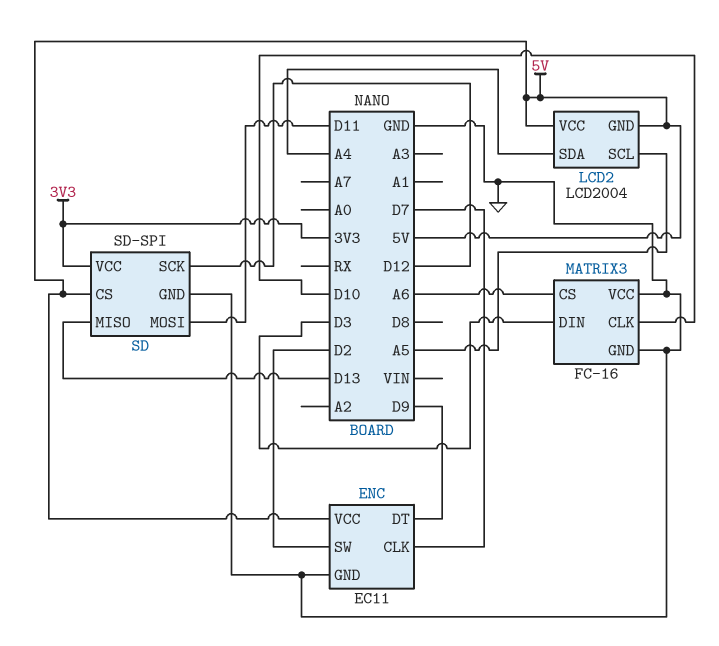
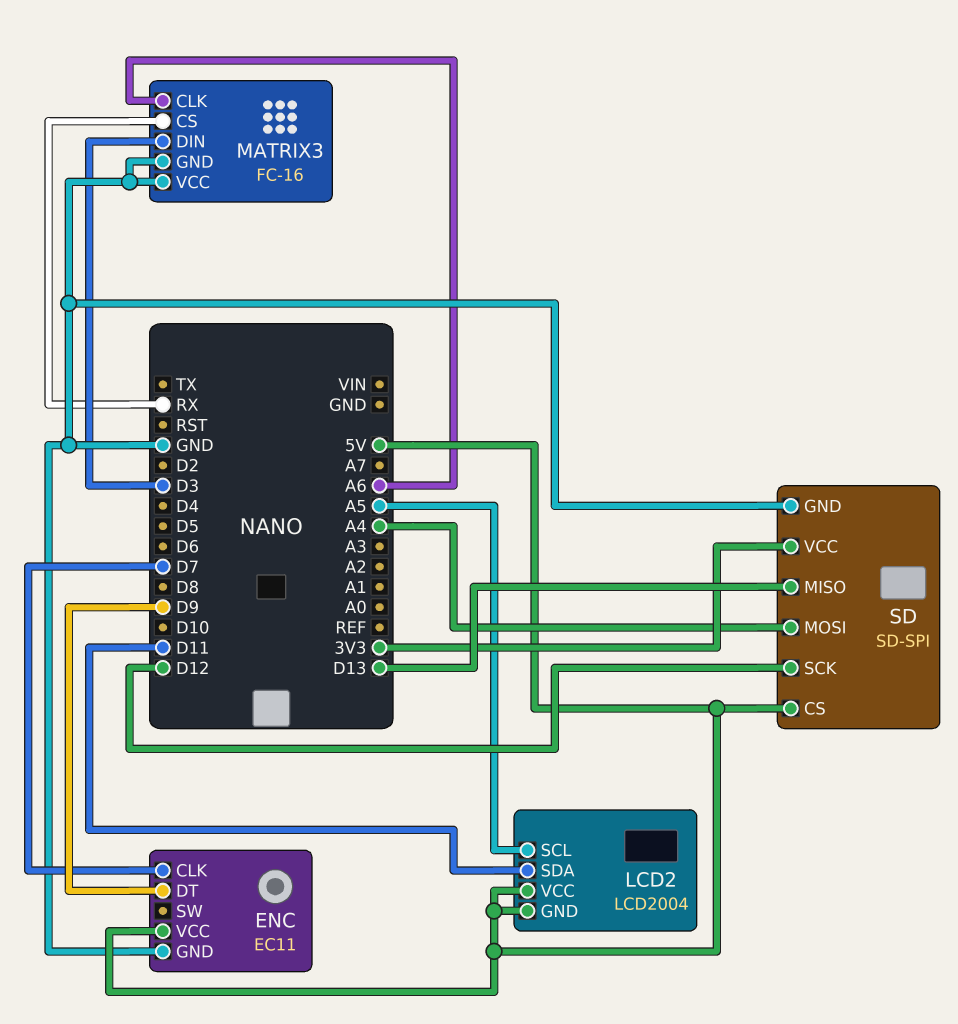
ENC pin SW: D2 -> none
LCD2 pin SDA: A4 -> D11
MATRIX3 pin CLK: D10 -> A6
MATRIX3 pin CS: A6 -> RX
SD pin MOSI: D11 -> A4

